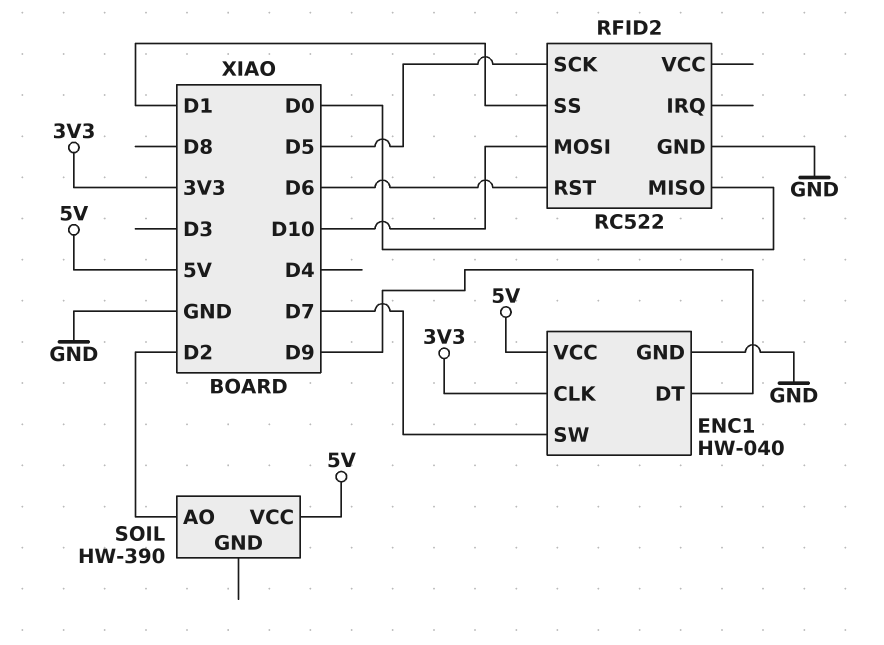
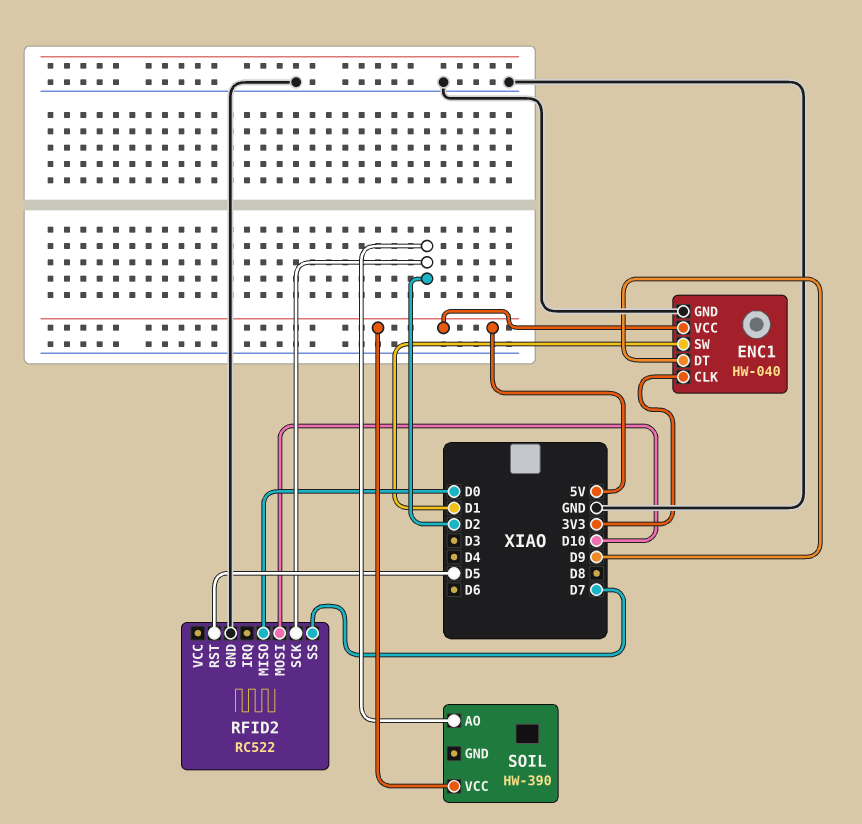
ENC1 pin SW: D7 -> D1
RFID2 pin RST: D6 -> D5
RFID2 pin SCK: D5 -> D2
RFID2 pin SS: D1 -> D7

